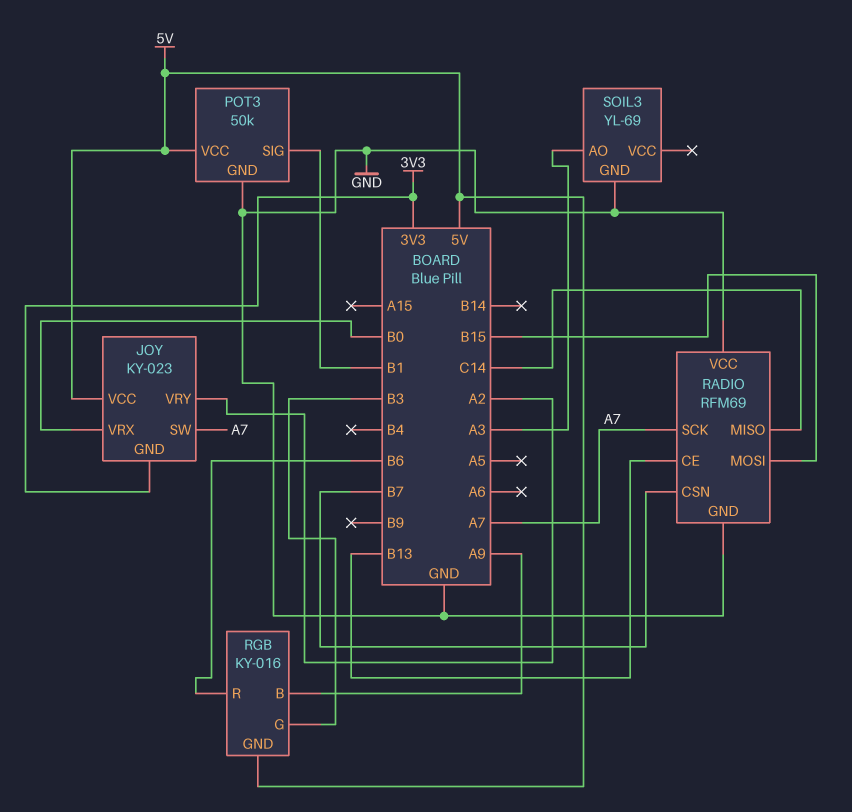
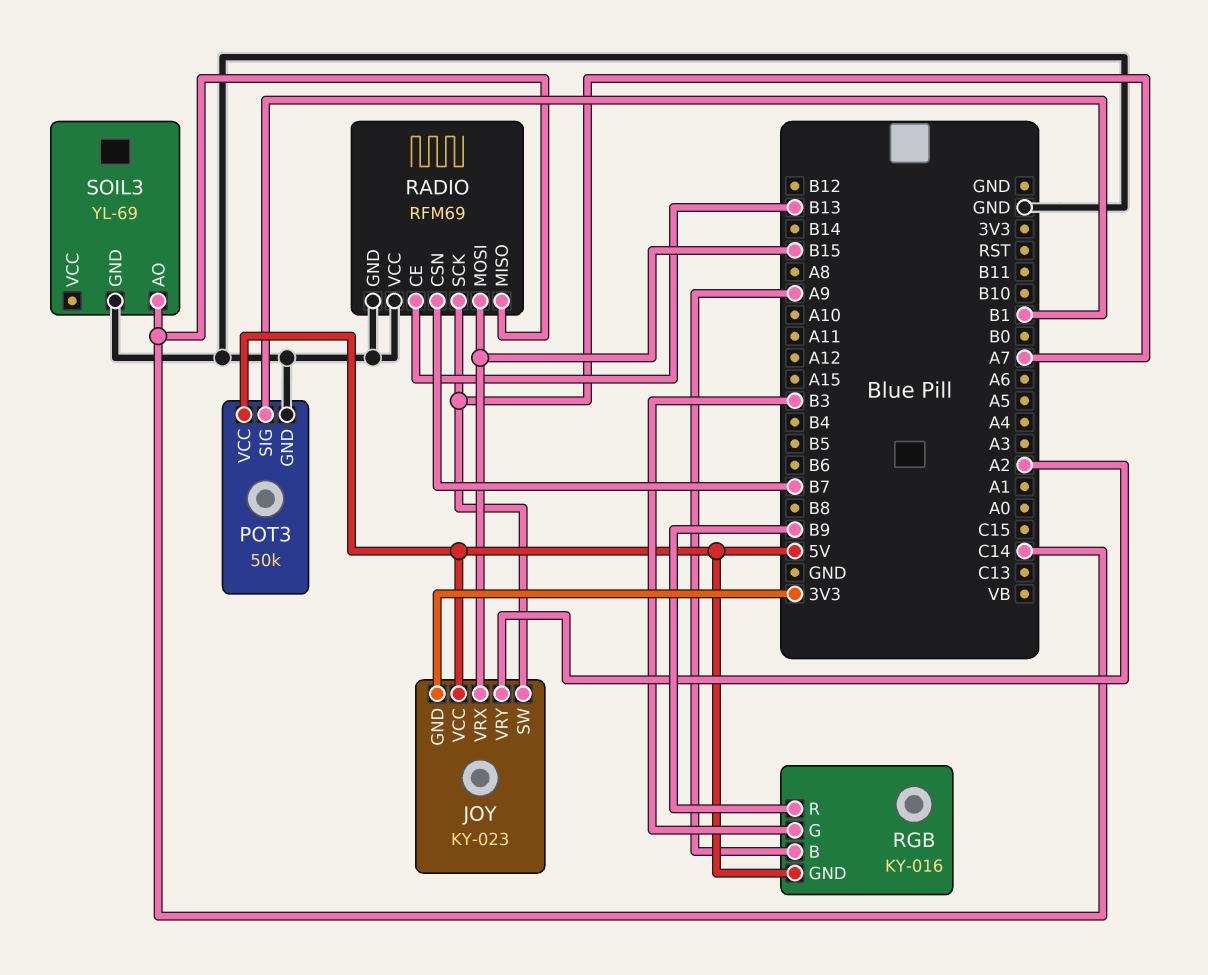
JOY pin VRX: B0 -> B15
RGB pin R: B6 -> B9
SOIL3 pin AO: A3 -> C14

